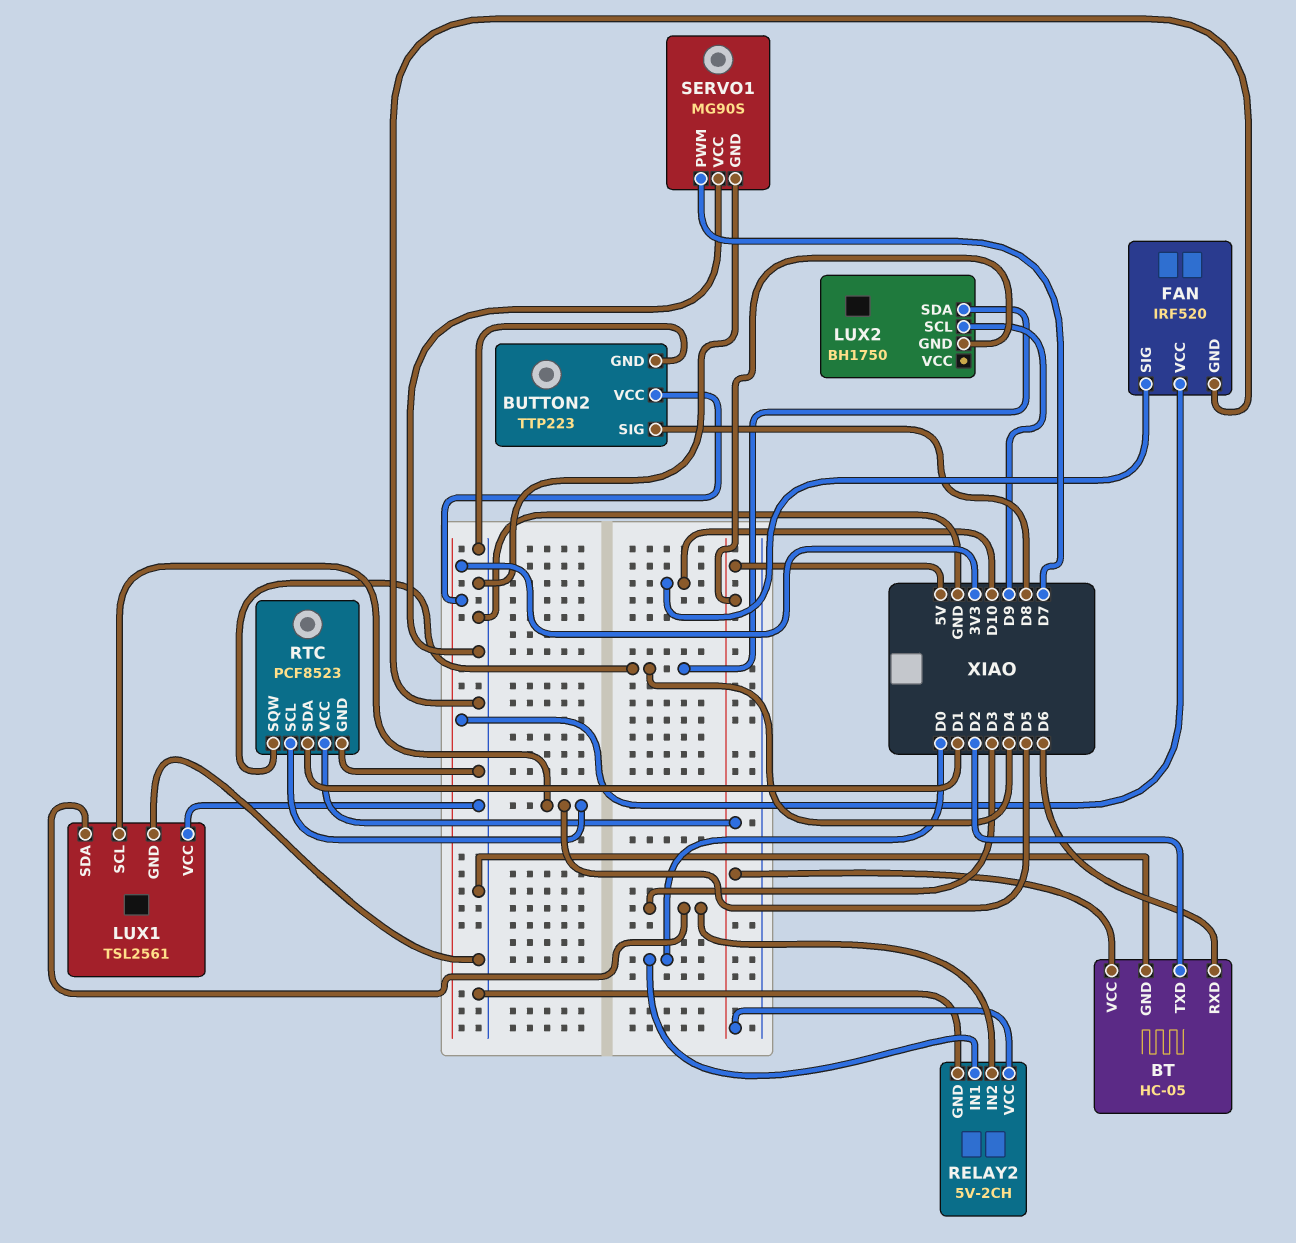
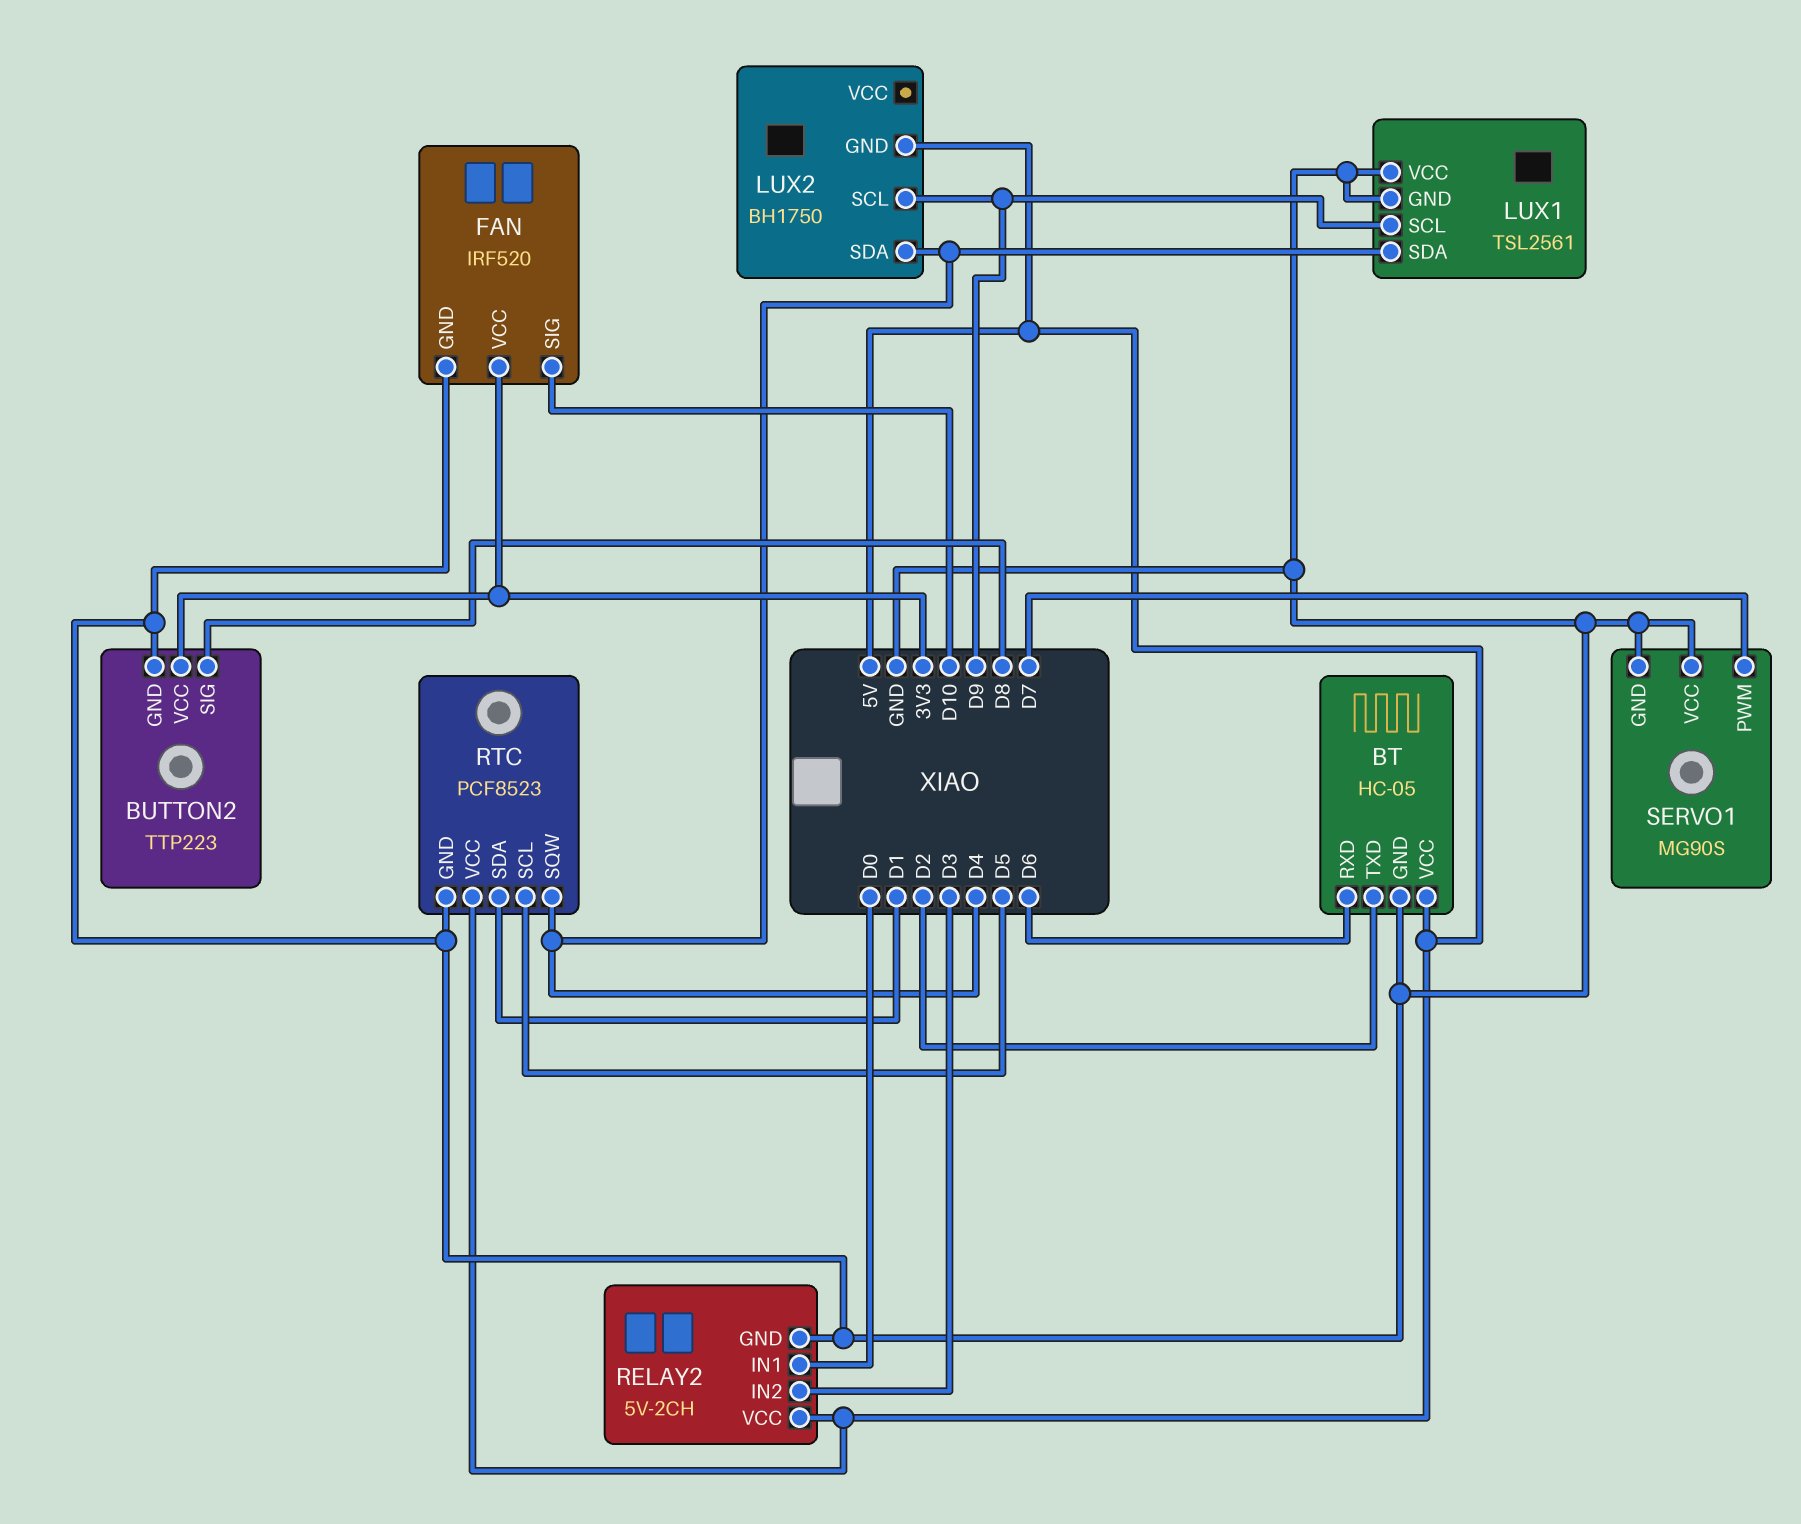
LUX1 pin SCL: D5 -> D9
LUX1 pin SDA: D3 -> D4

